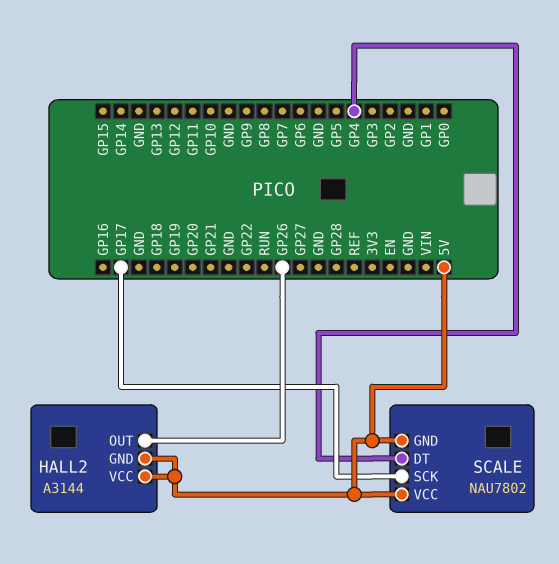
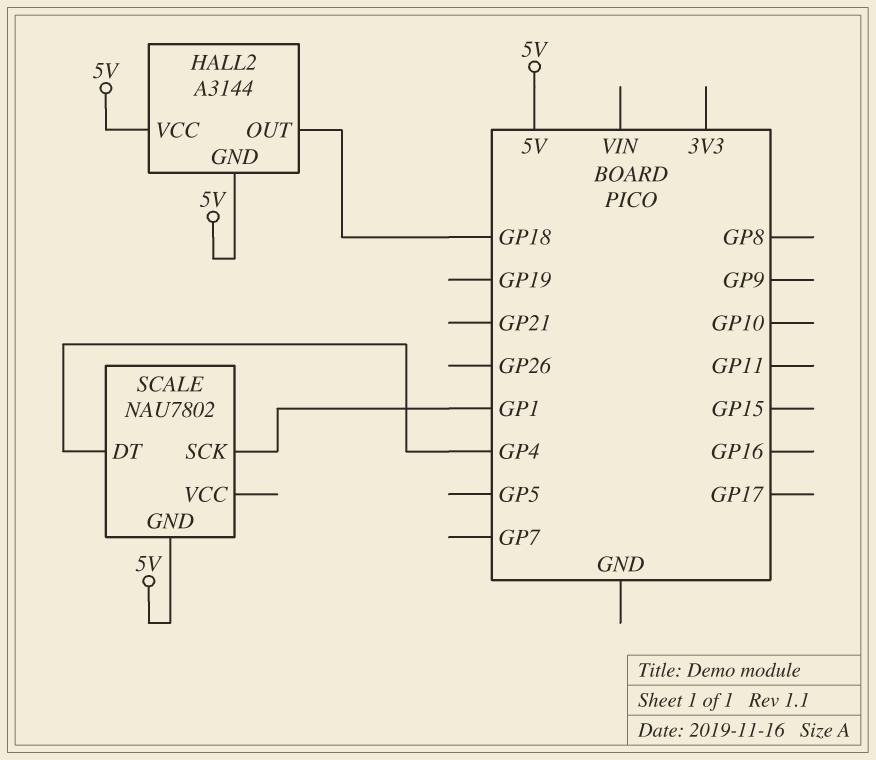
HALL2 pin OUT: GP26 -> GP18
SCALE pin SCK: GP17 -> GP1
SCALE pin VCC: 5V -> none

